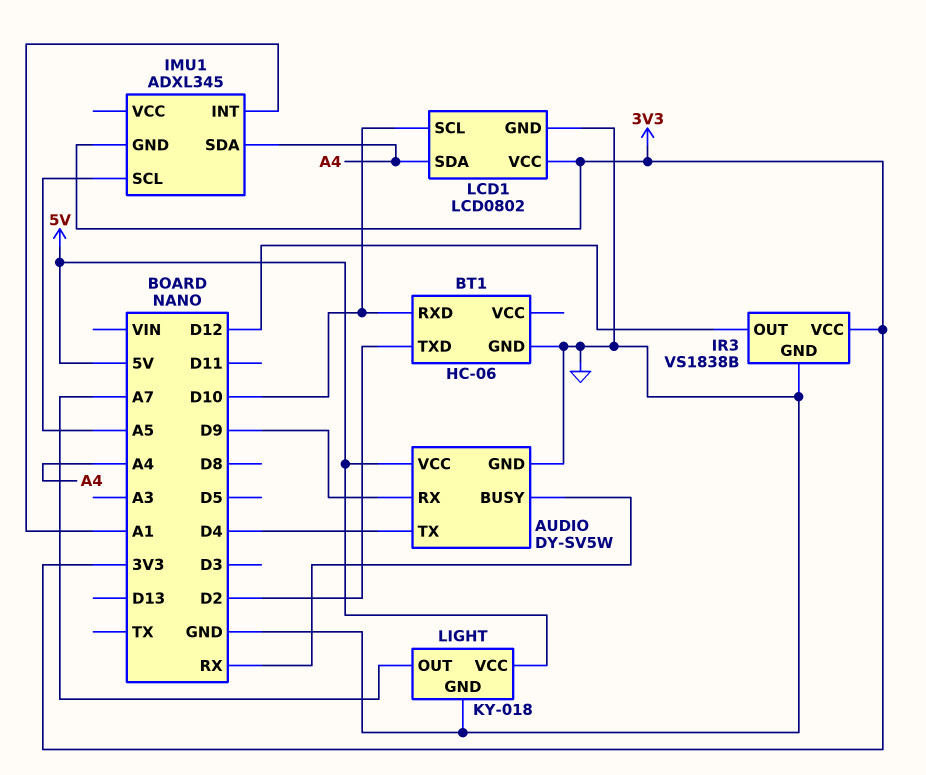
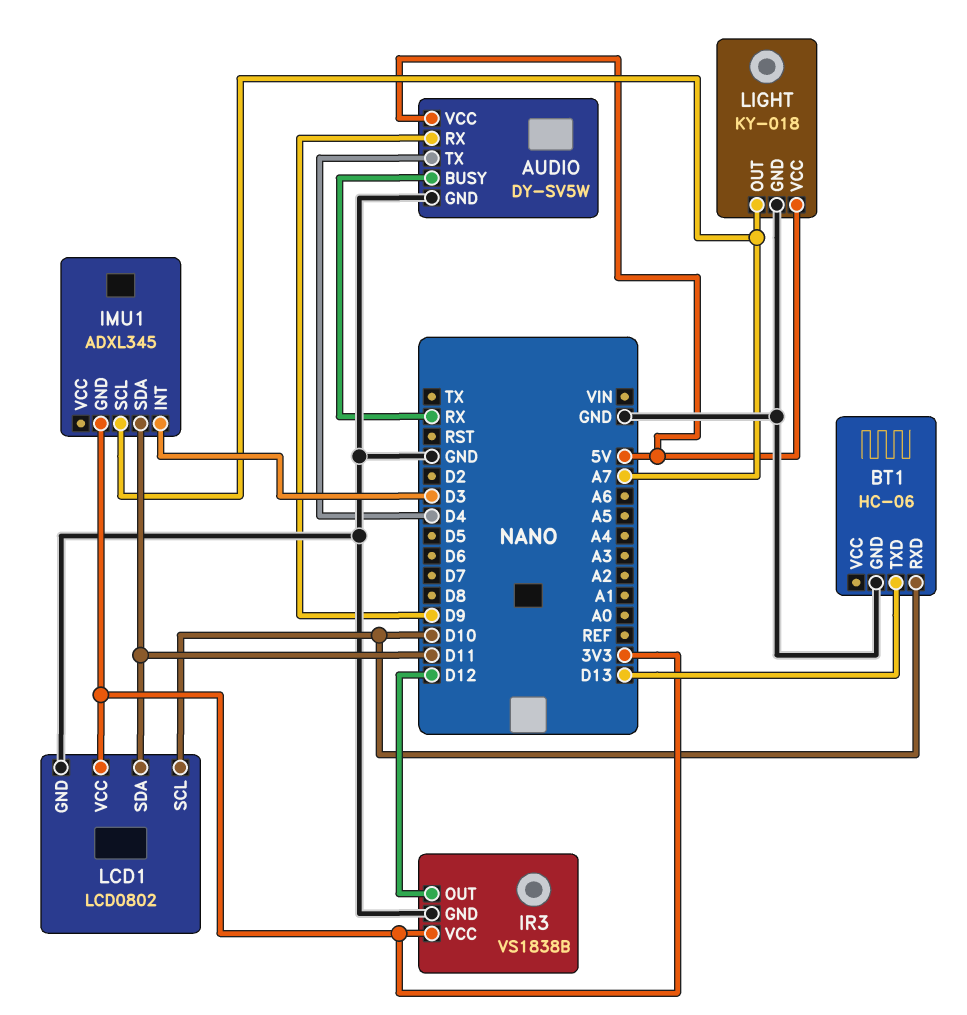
BT1 pin TXD: D2 -> D13
IMU1 pin INT: A1 -> D3
IMU1 pin SCL: A5 -> A7
IMU1 pin SDA: A4 -> D11
LCD1 pin SDA: A4 -> D11

